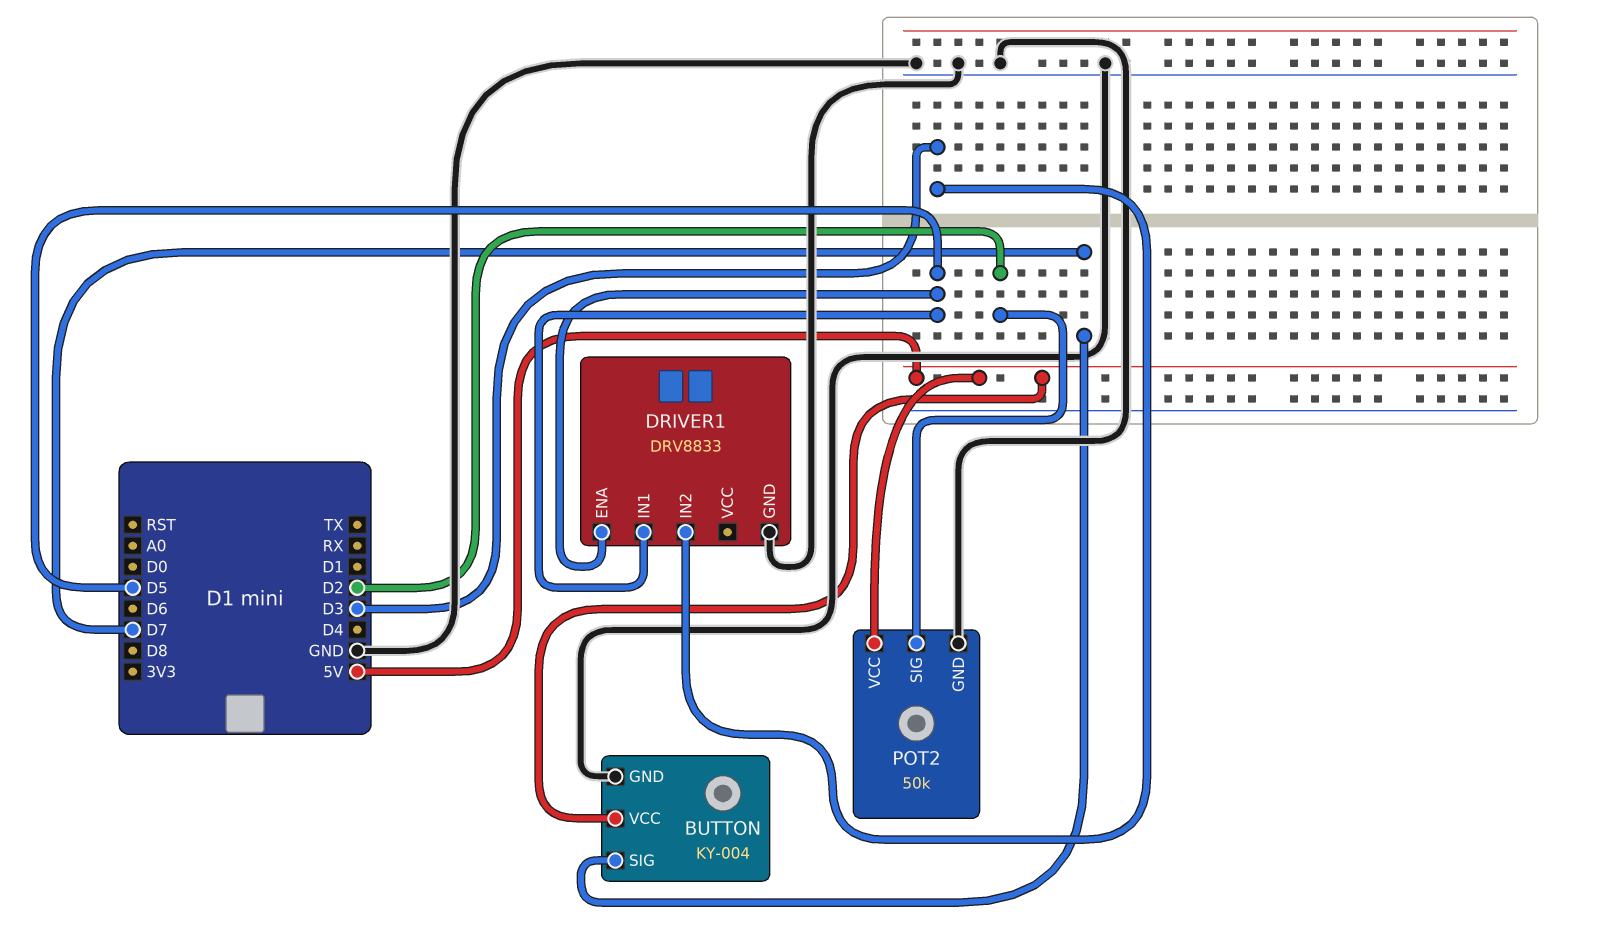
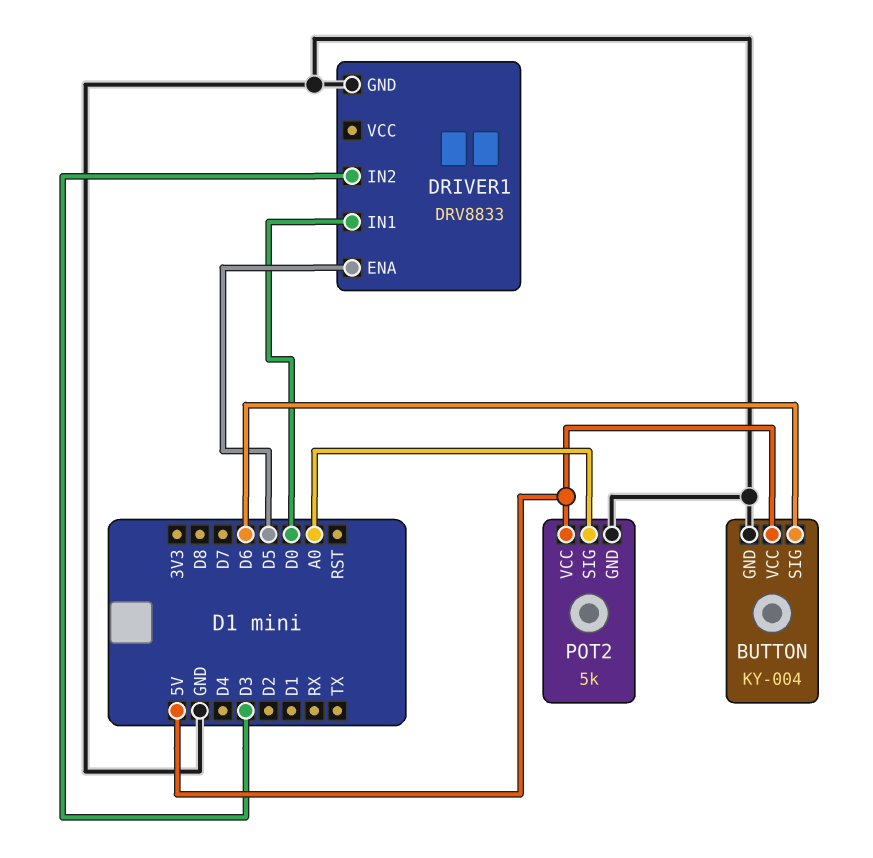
BUTTON pin SIG: D7 -> D6
DRIVER1 pin IN1: D5 -> D0
POT2: 50k -> 5k
POT2 pin SIG: D2 -> A0

